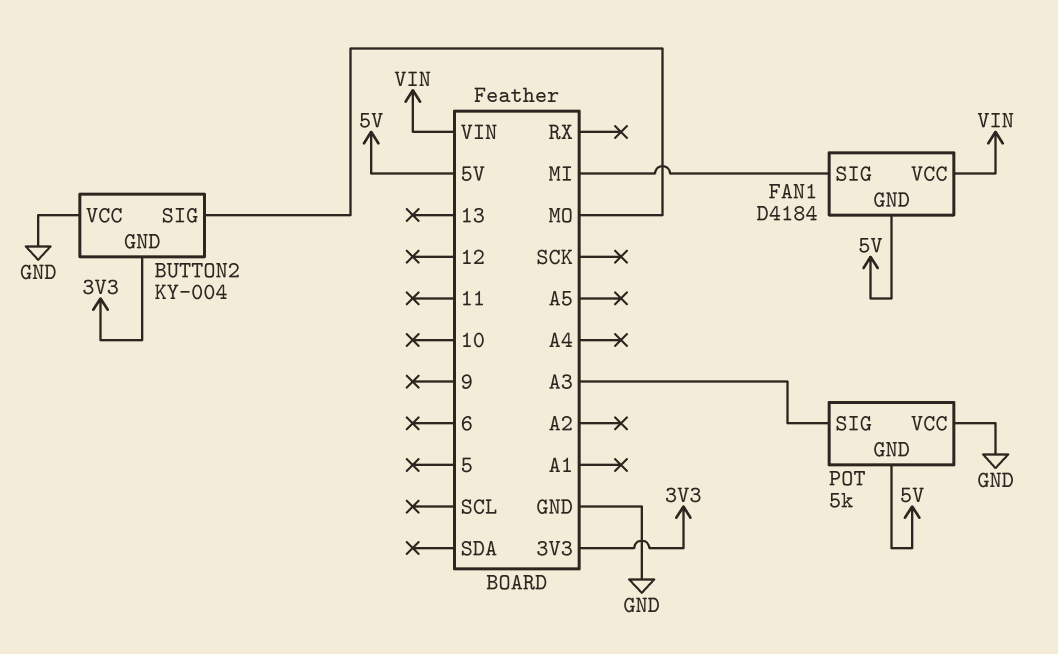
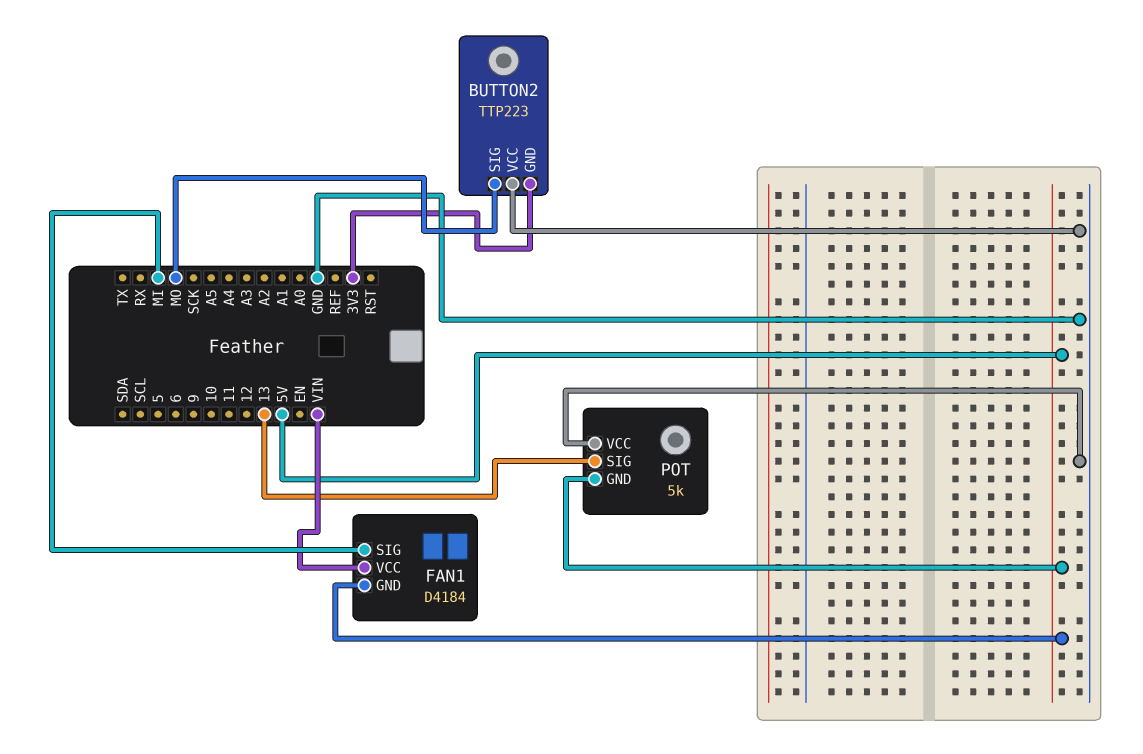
BUTTON2: KY-004 -> TTP223
POT pin SIG: A3 -> 13

